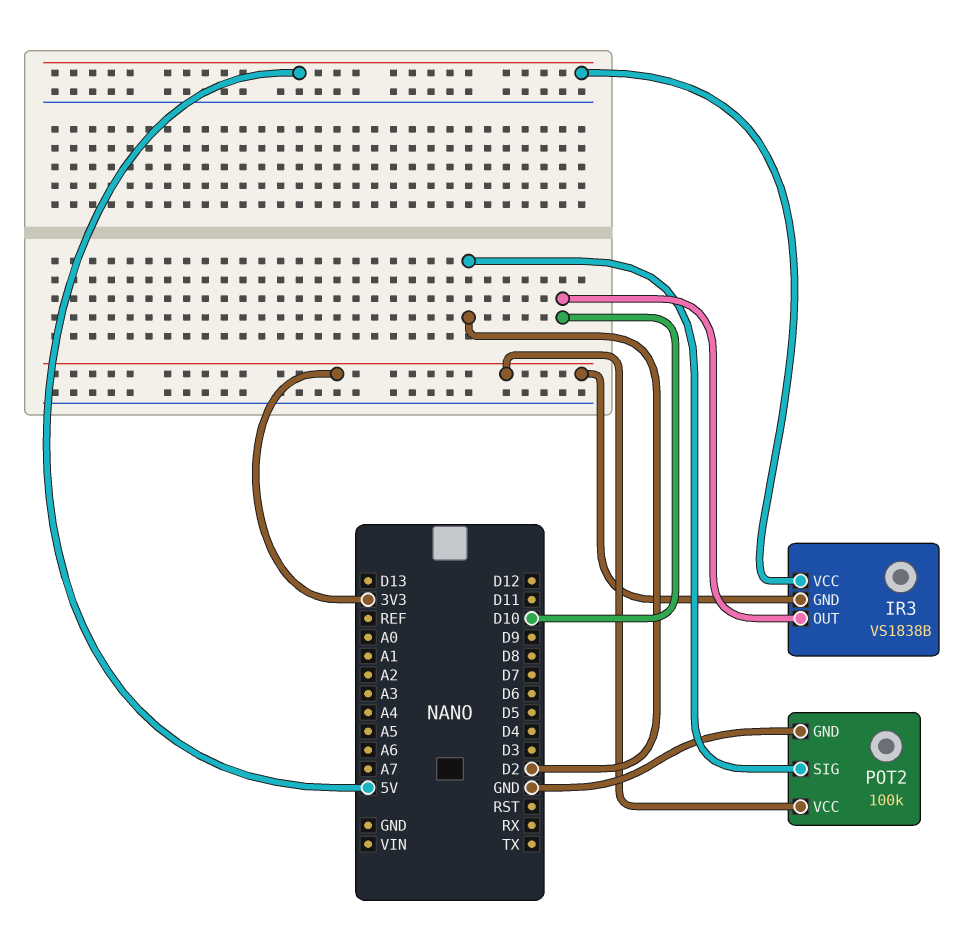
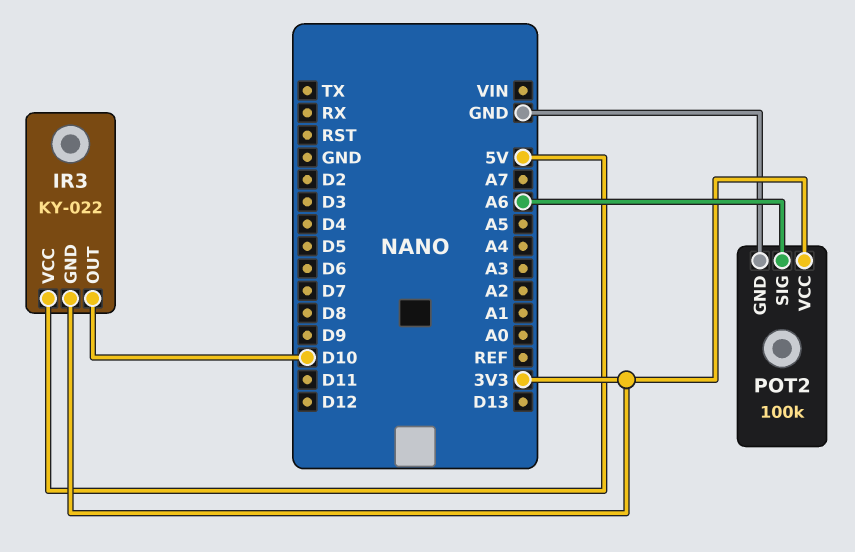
IR3: VS1838B -> KY-022
POT2 pin SIG: D2 -> A6

